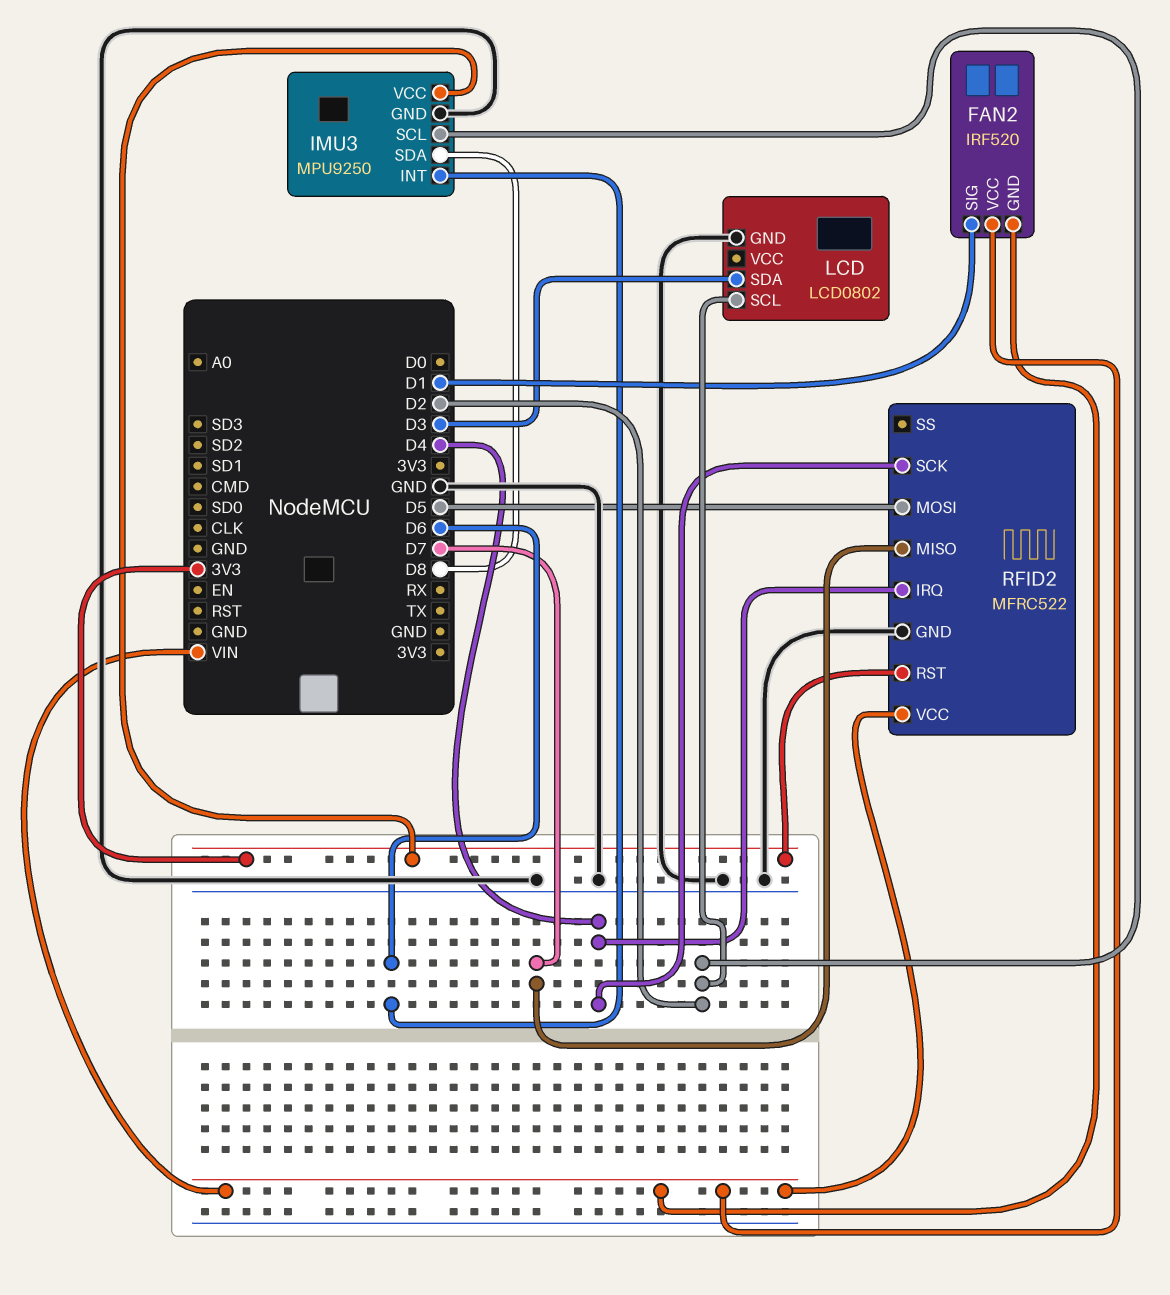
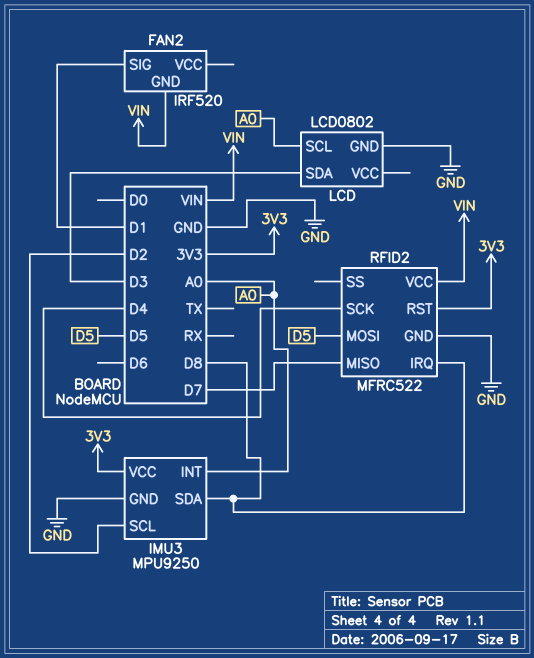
FAN2 pin VCC: VIN -> none
IMU3 pin INT: D6 -> A0
LCD pin SCL: D2 -> A0
RFID2 pin IRQ: D4 -> D8

